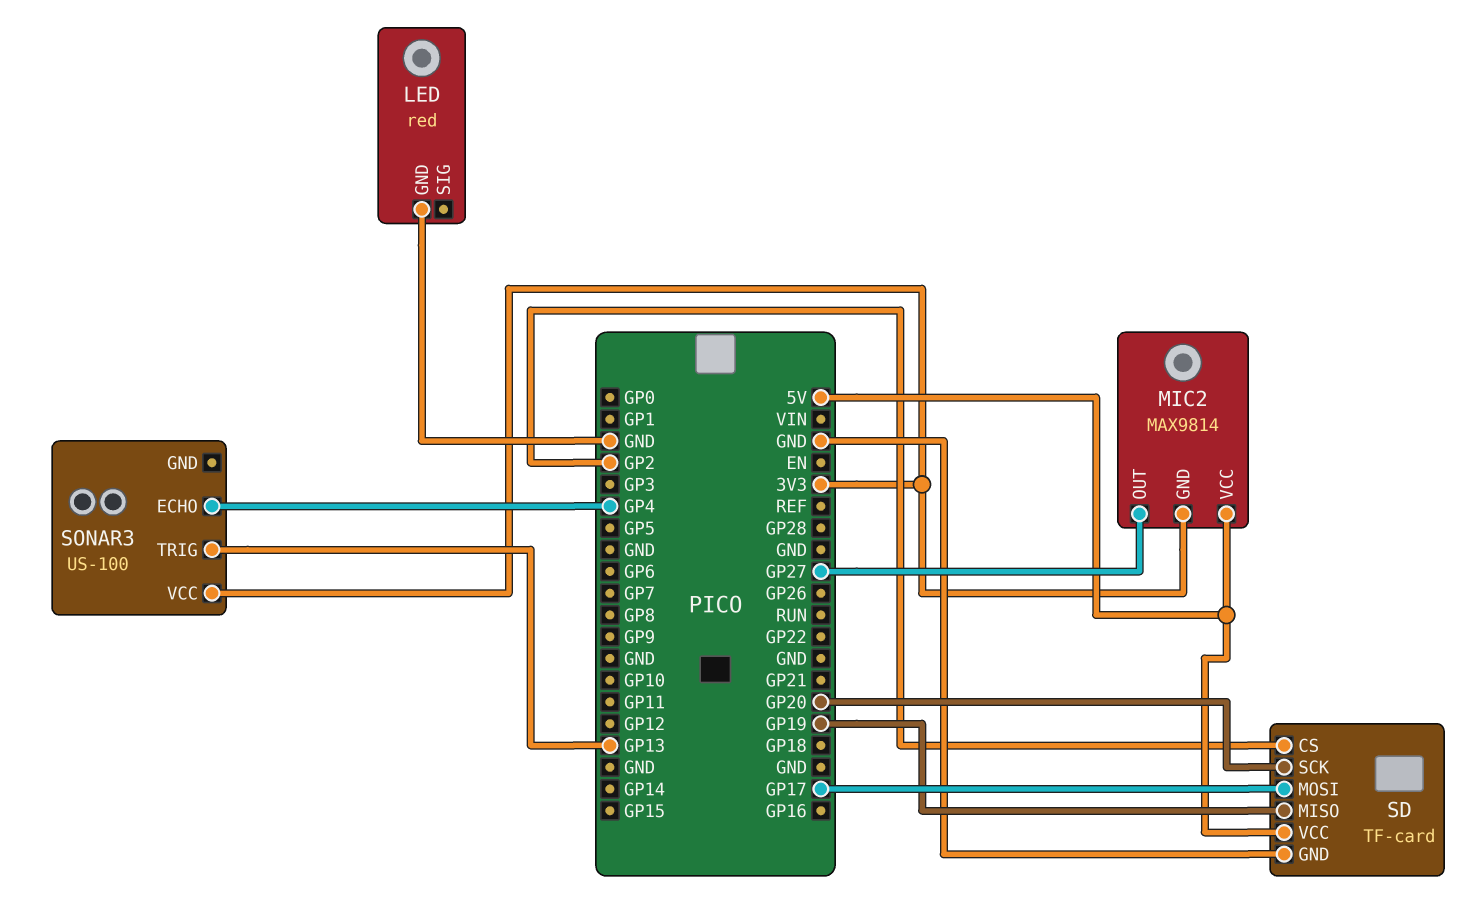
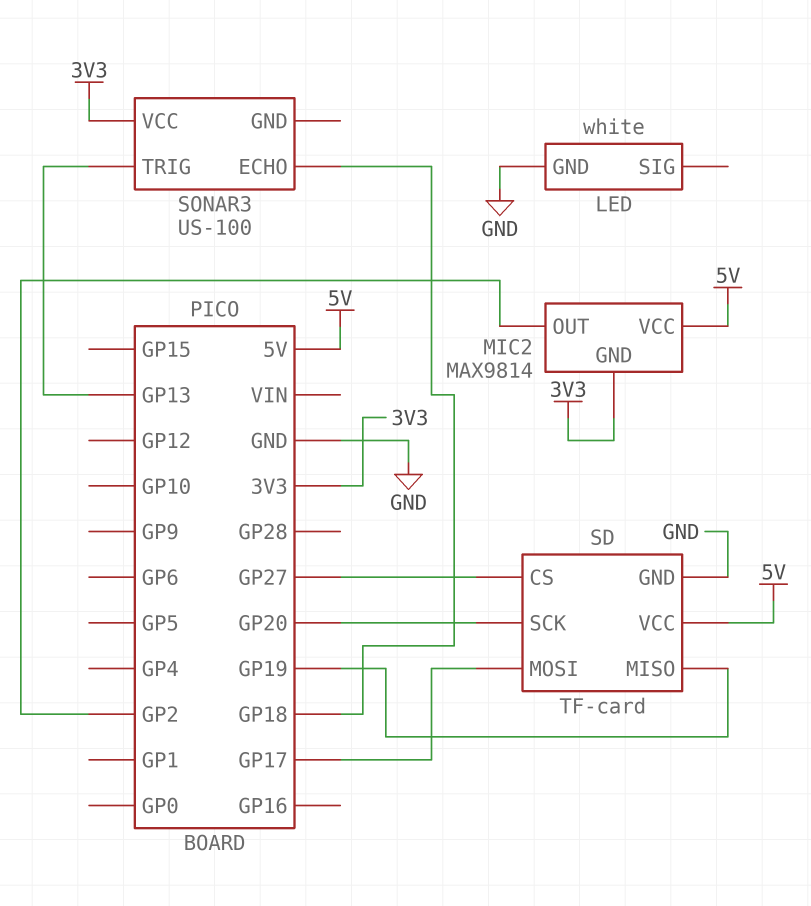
LED: red -> white
MIC2 pin OUT: GP27 -> GP2
SD pin CS: GP2 -> GP27
SONAR3 pin ECHO: GP4 -> GP18

